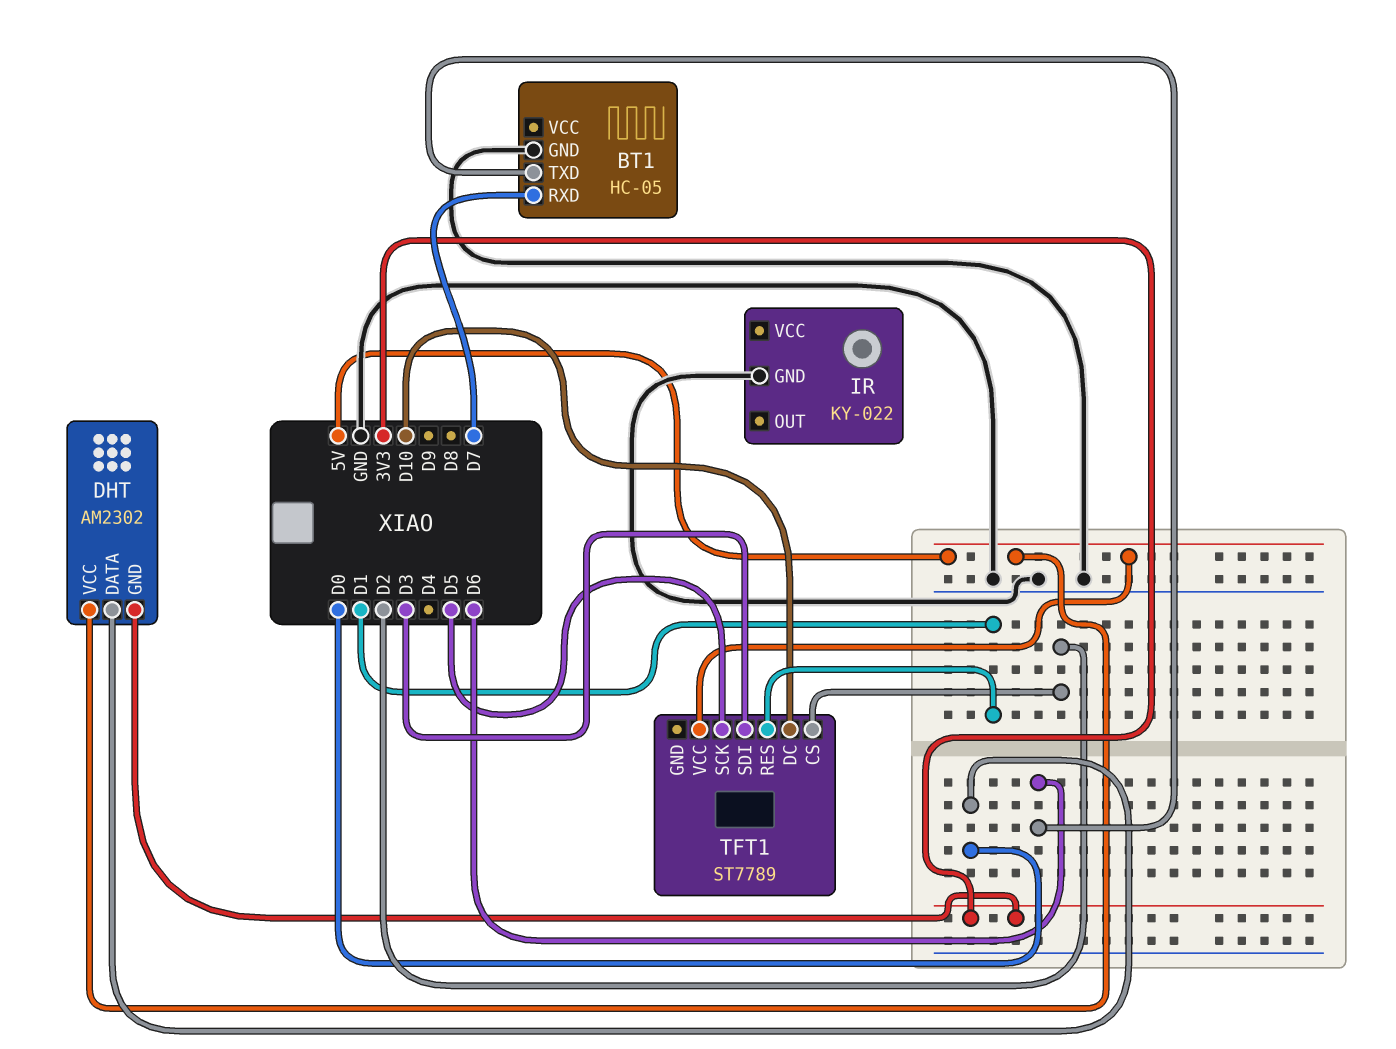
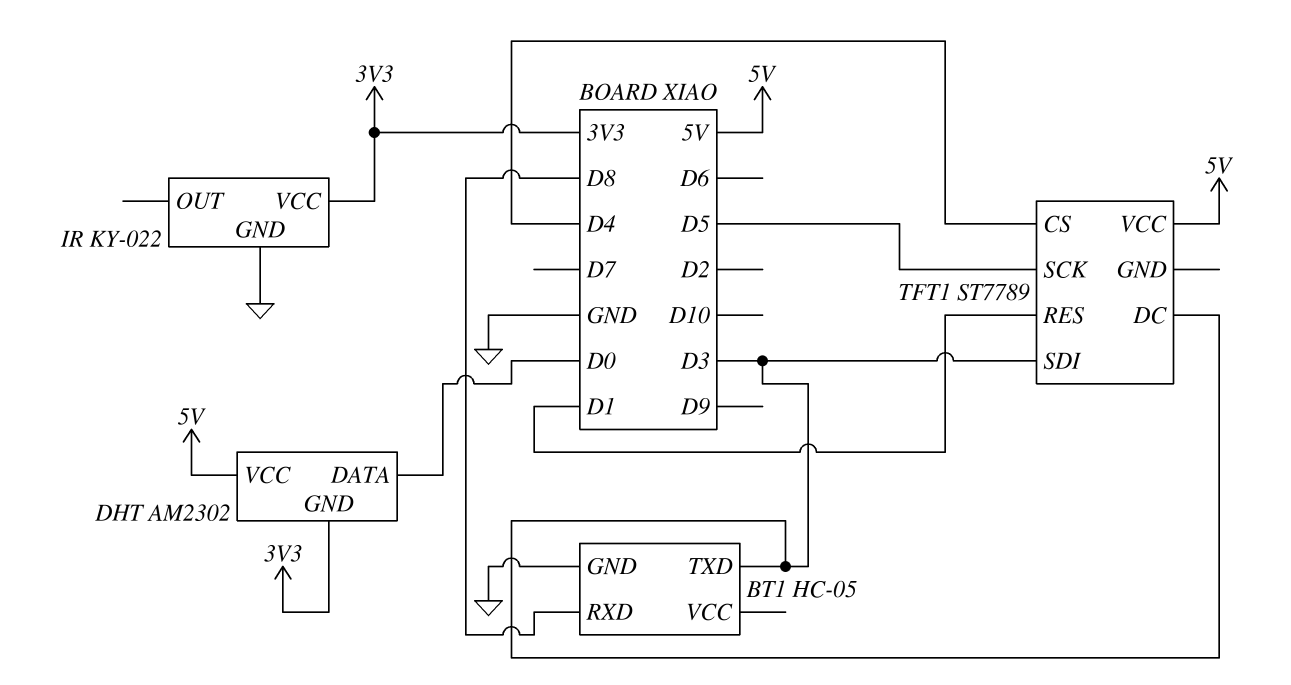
BT1 pin RXD: D7 -> D8
BT1 pin TXD: D6 -> D3
IR pin VCC: none -> 3V3
TFT1 pin CS: D2 -> D4
TFT1 pin DC: D10 -> D3

